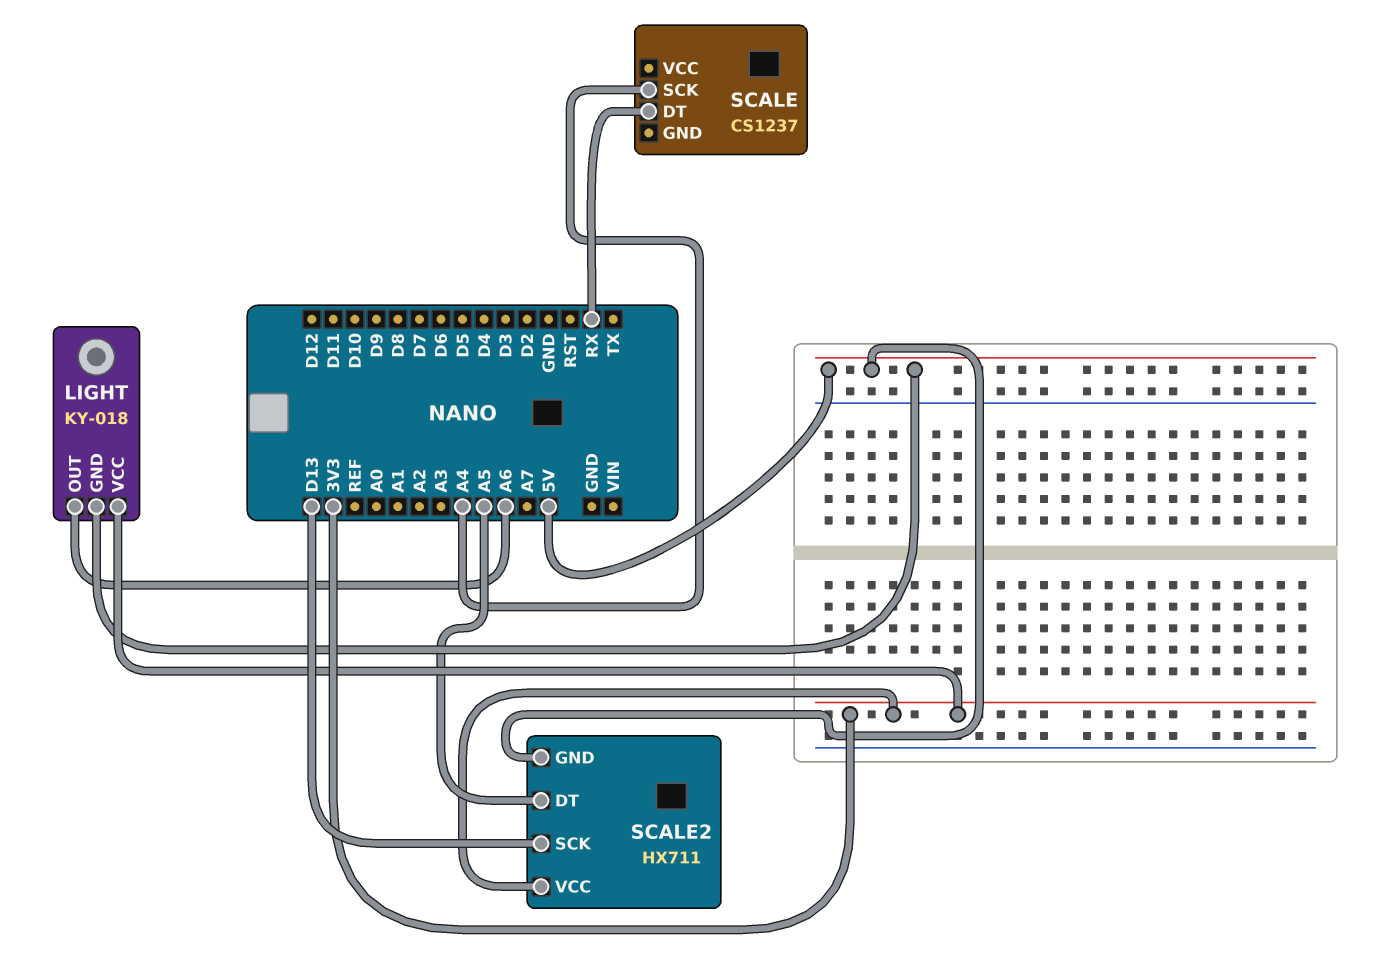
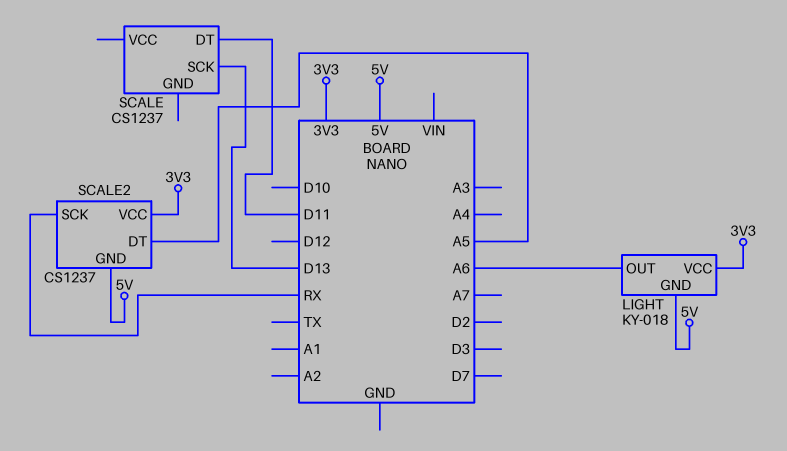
SCALE pin DT: RX -> D11
SCALE pin SCK: A4 -> D13
SCALE2: HX711 -> CS1237
SCALE2 pin SCK: D13 -> RX

